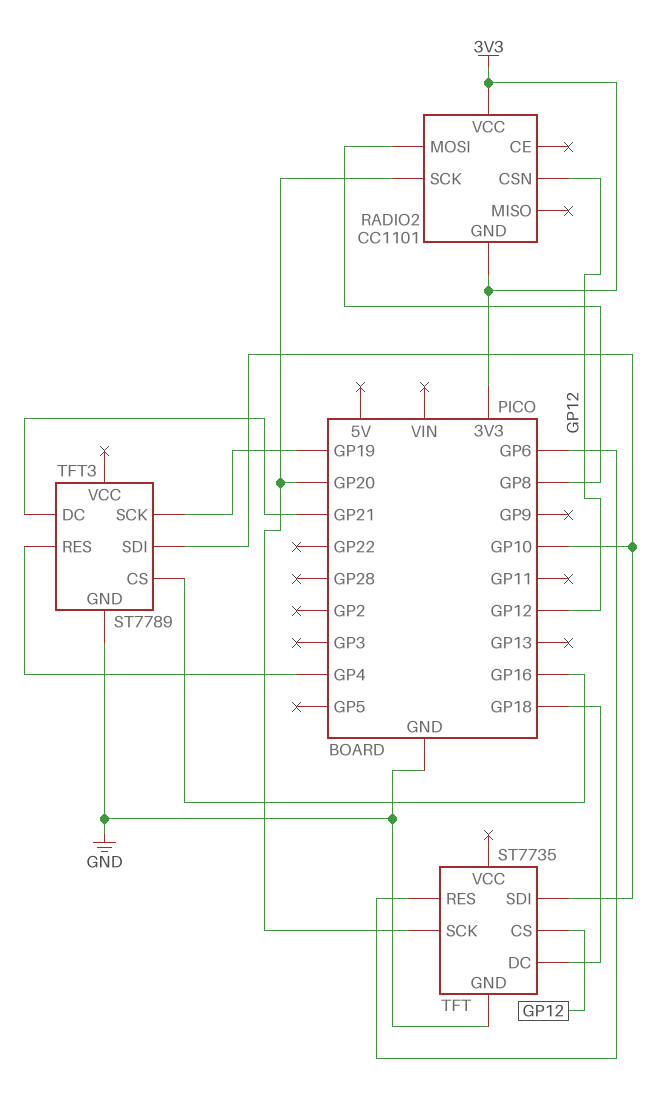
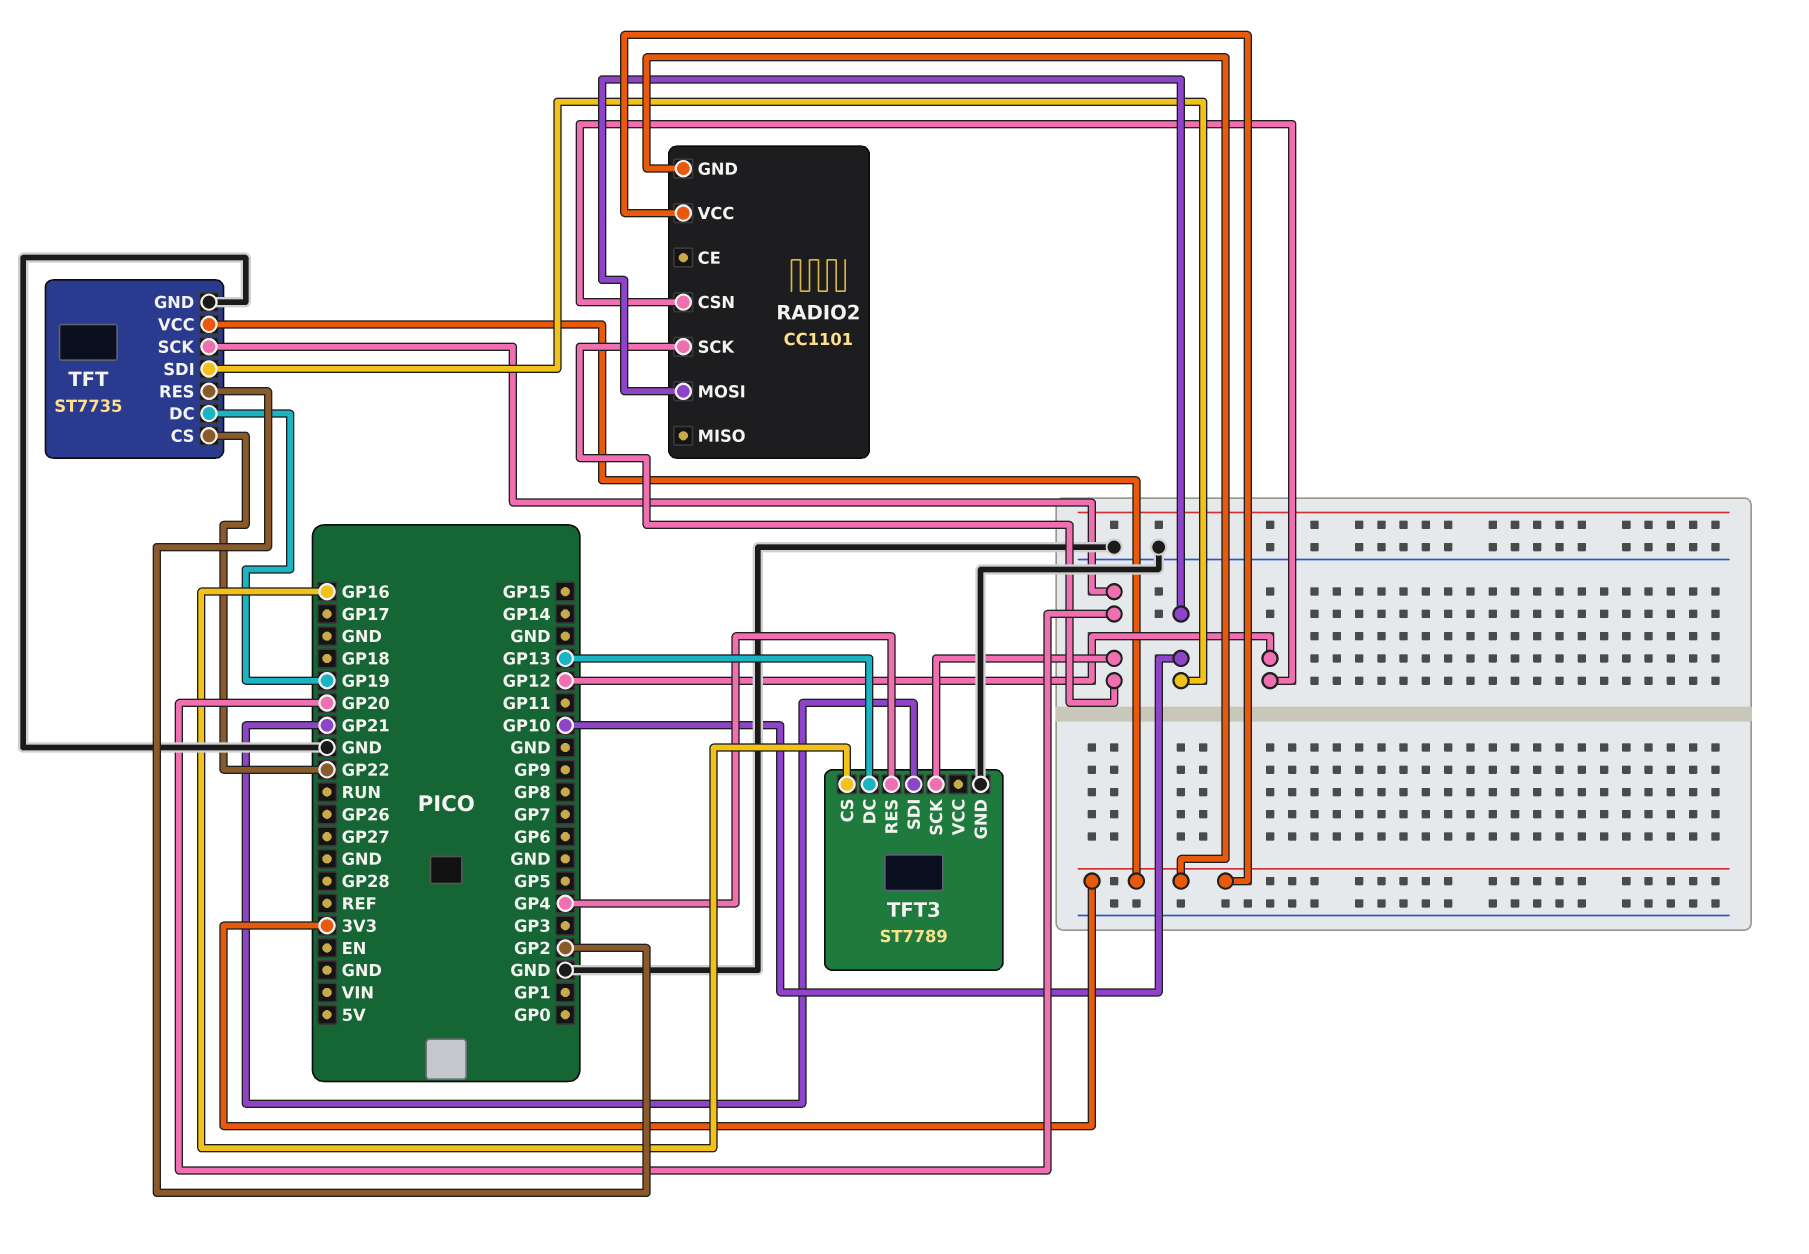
RADIO2 pin MOSI: GP8 -> GP10
TFT pin CS: GP12 -> GP22
TFT pin DC: GP18 -> GP19
TFT pin RES: GP6 -> GP2
TFT pin VCC: none -> 3V3
TFT3 pin DC: GP21 -> GP13
TFT3 pin SCK: GP19 -> GP20
TFT3 pin SDI: GP10 -> GP21

